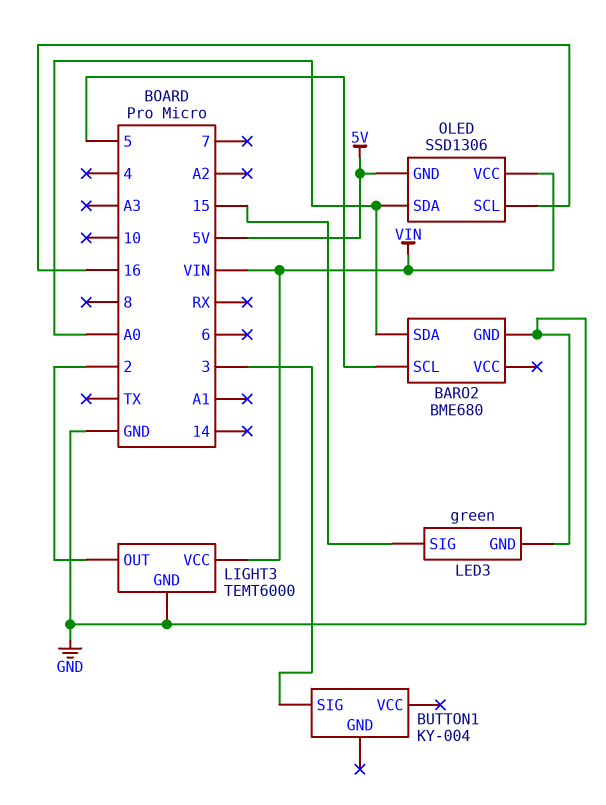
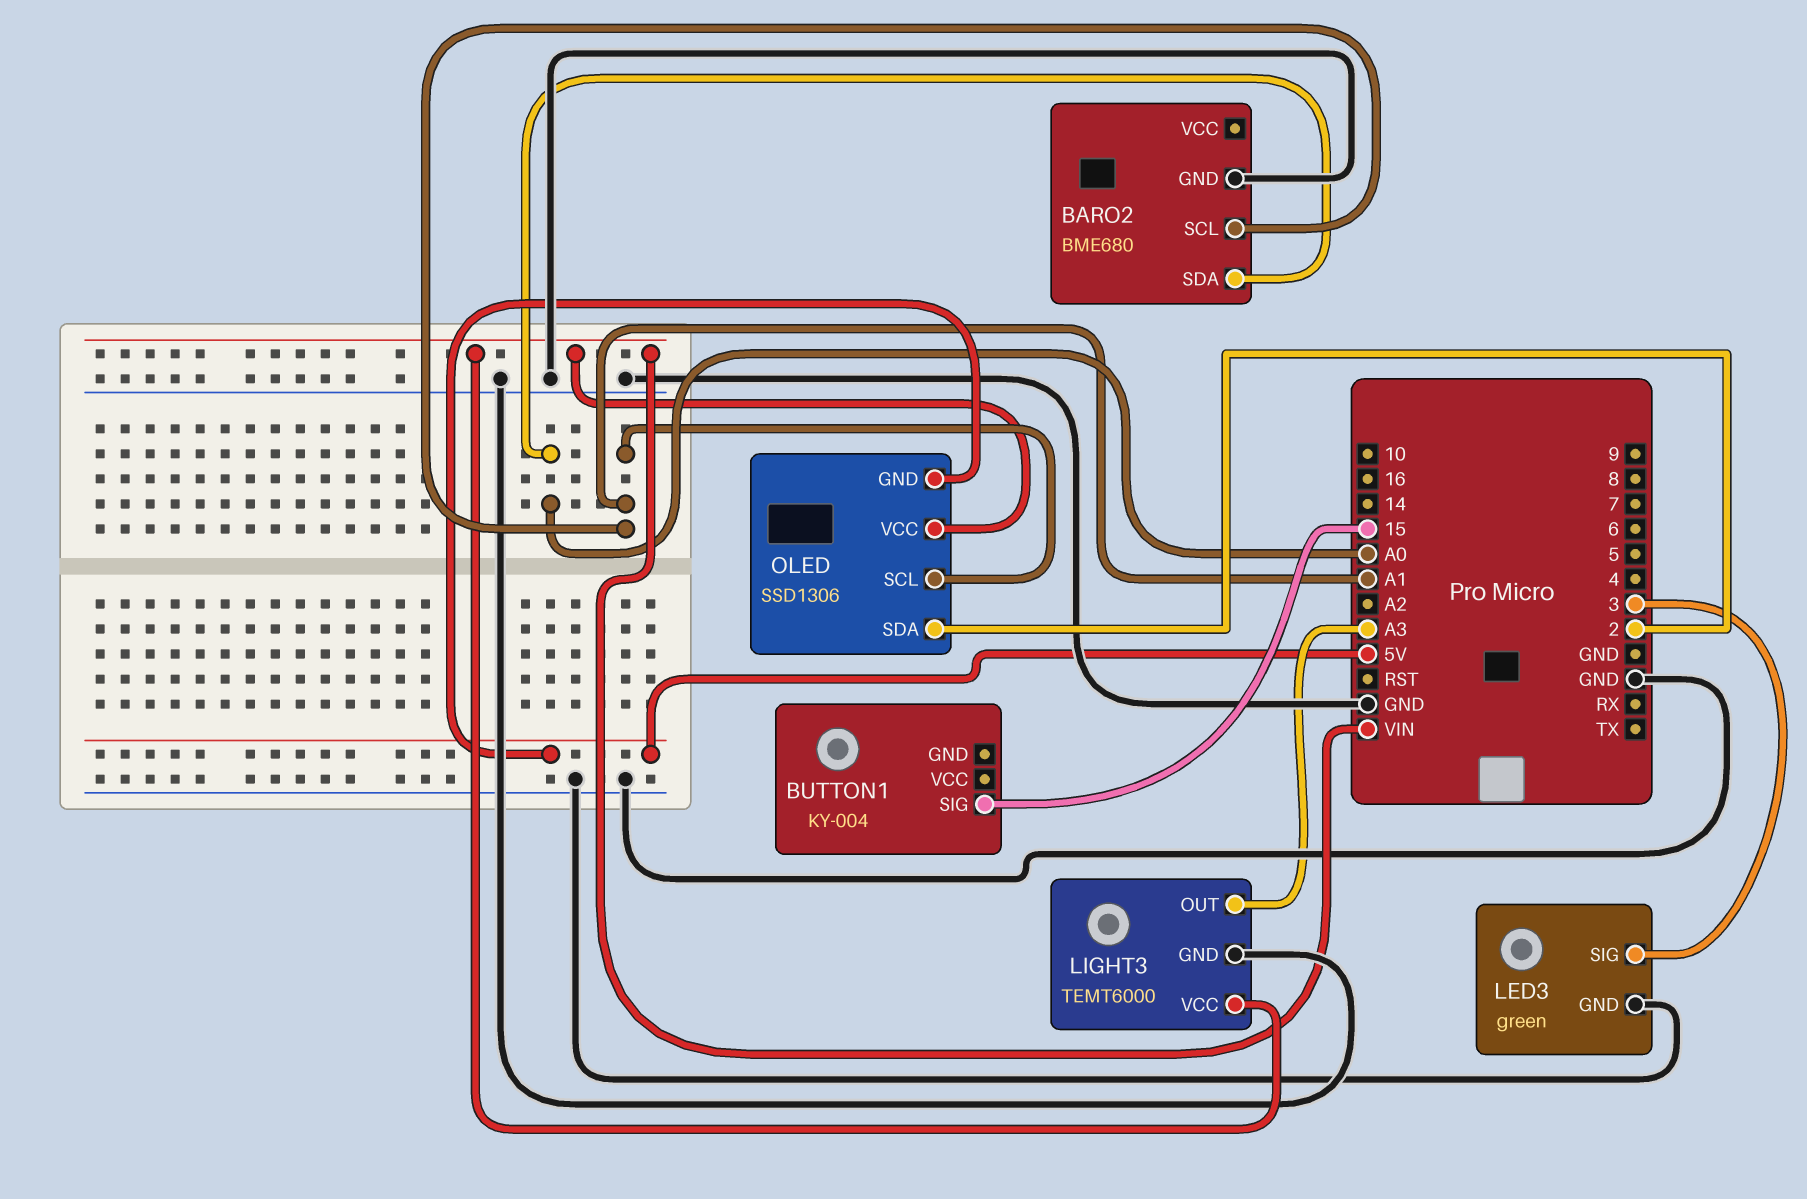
BARO2 pin SCL: 5 -> A1
BUTTON1 pin SIG: 3 -> 15
LED3 pin SIG: 15 -> 3
LIGHT3 pin OUT: 2 -> A3
OLED pin SCL: 16 -> A1
OLED pin SDA: A0 -> 2

